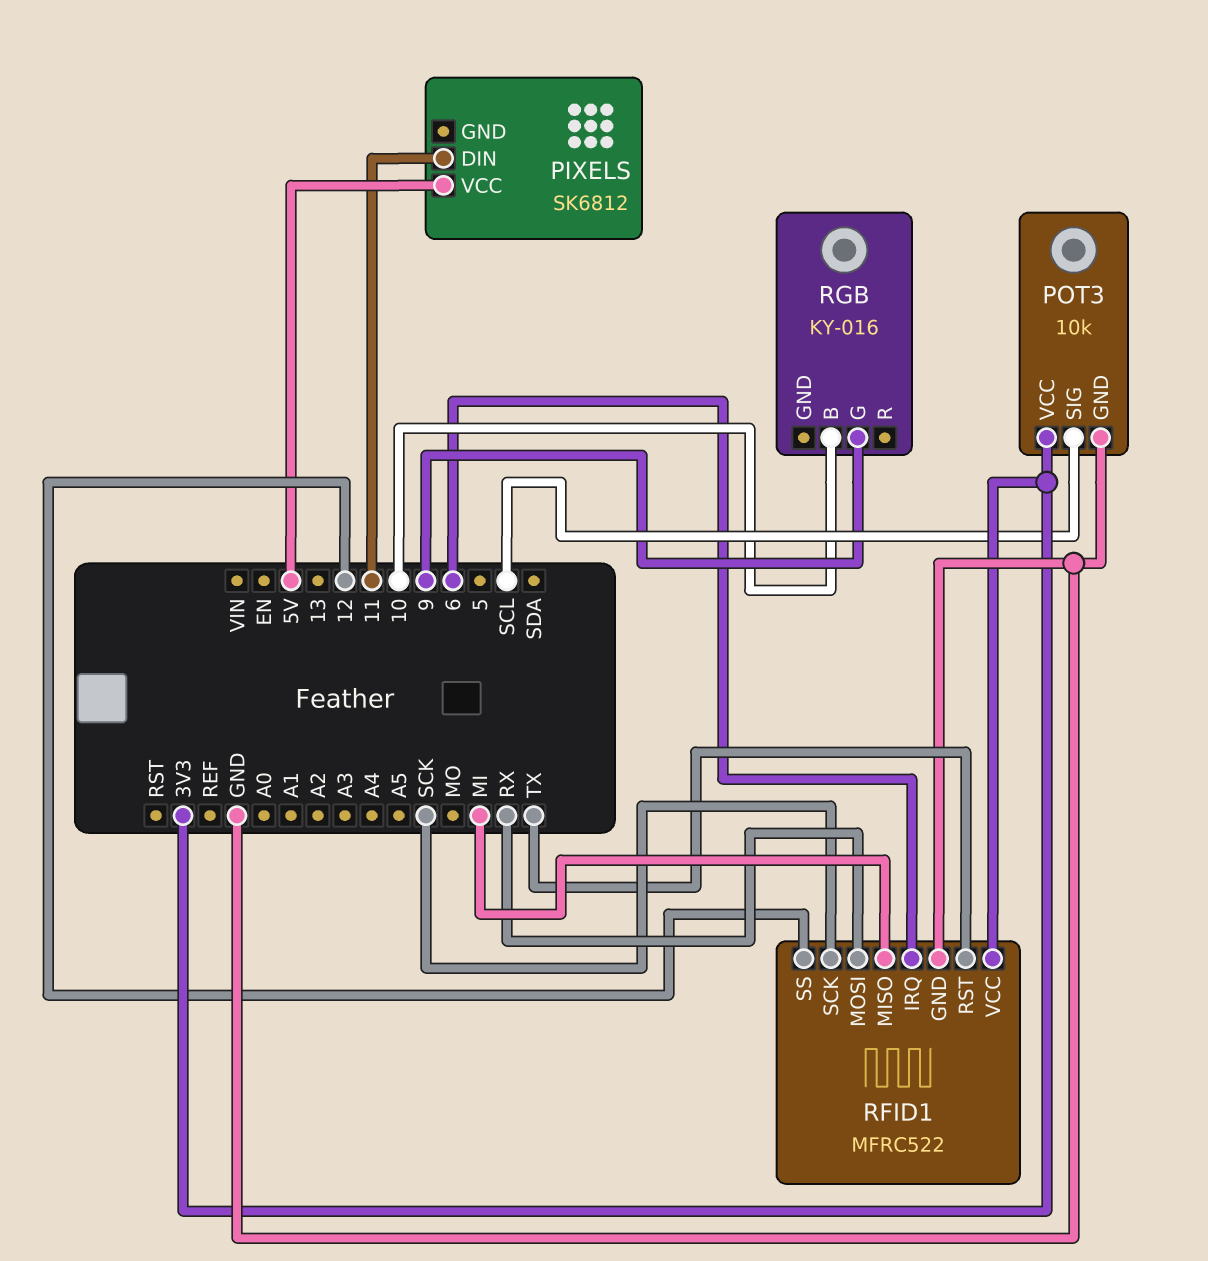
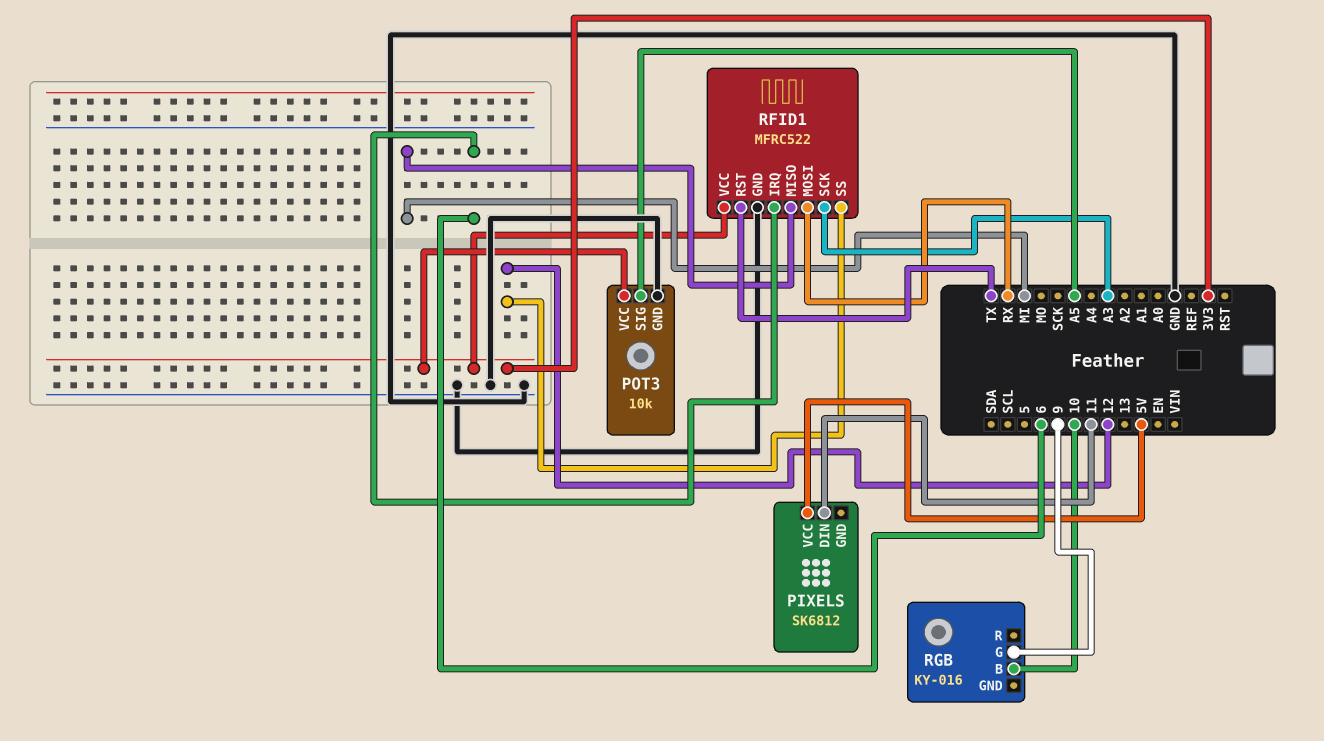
POT3 pin SIG: SCL -> A5
RFID1 pin SCK: SCK -> A3

